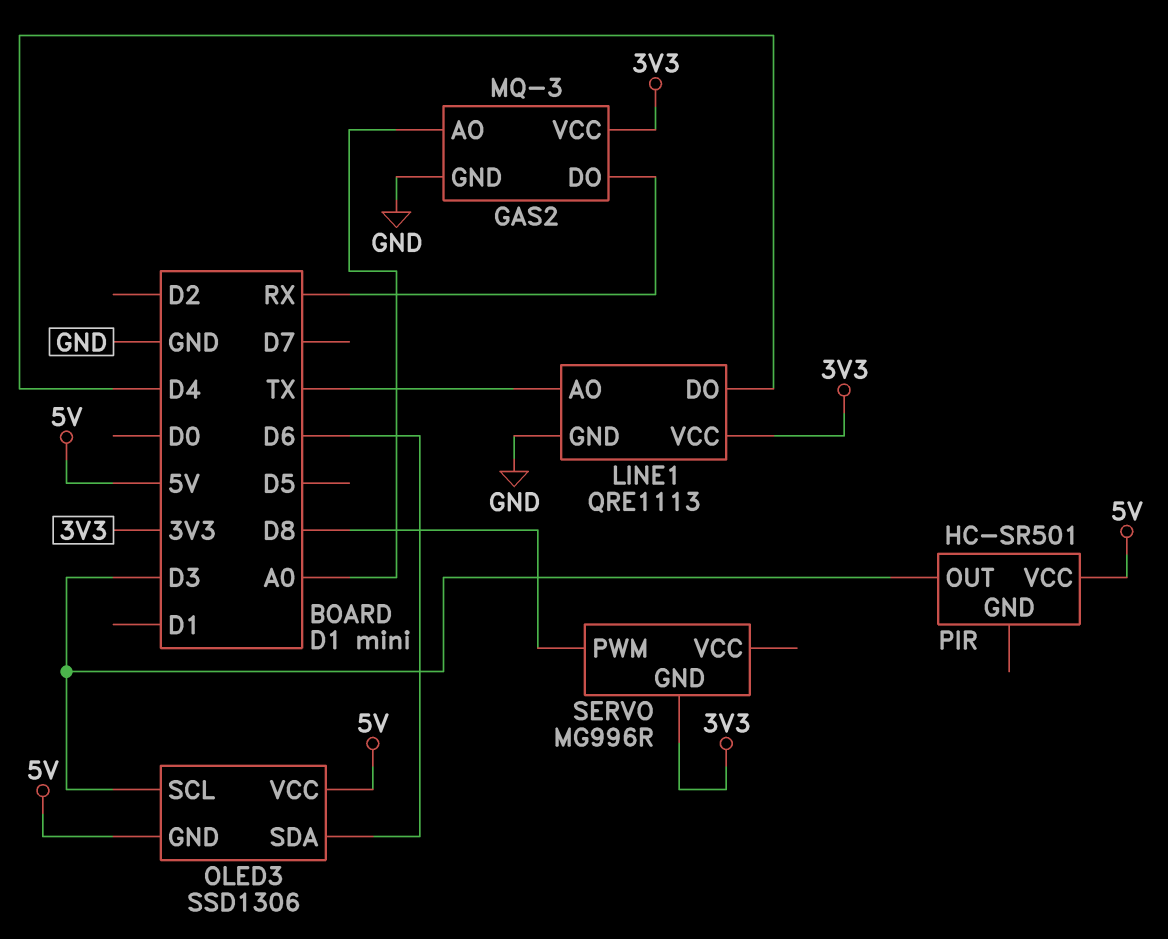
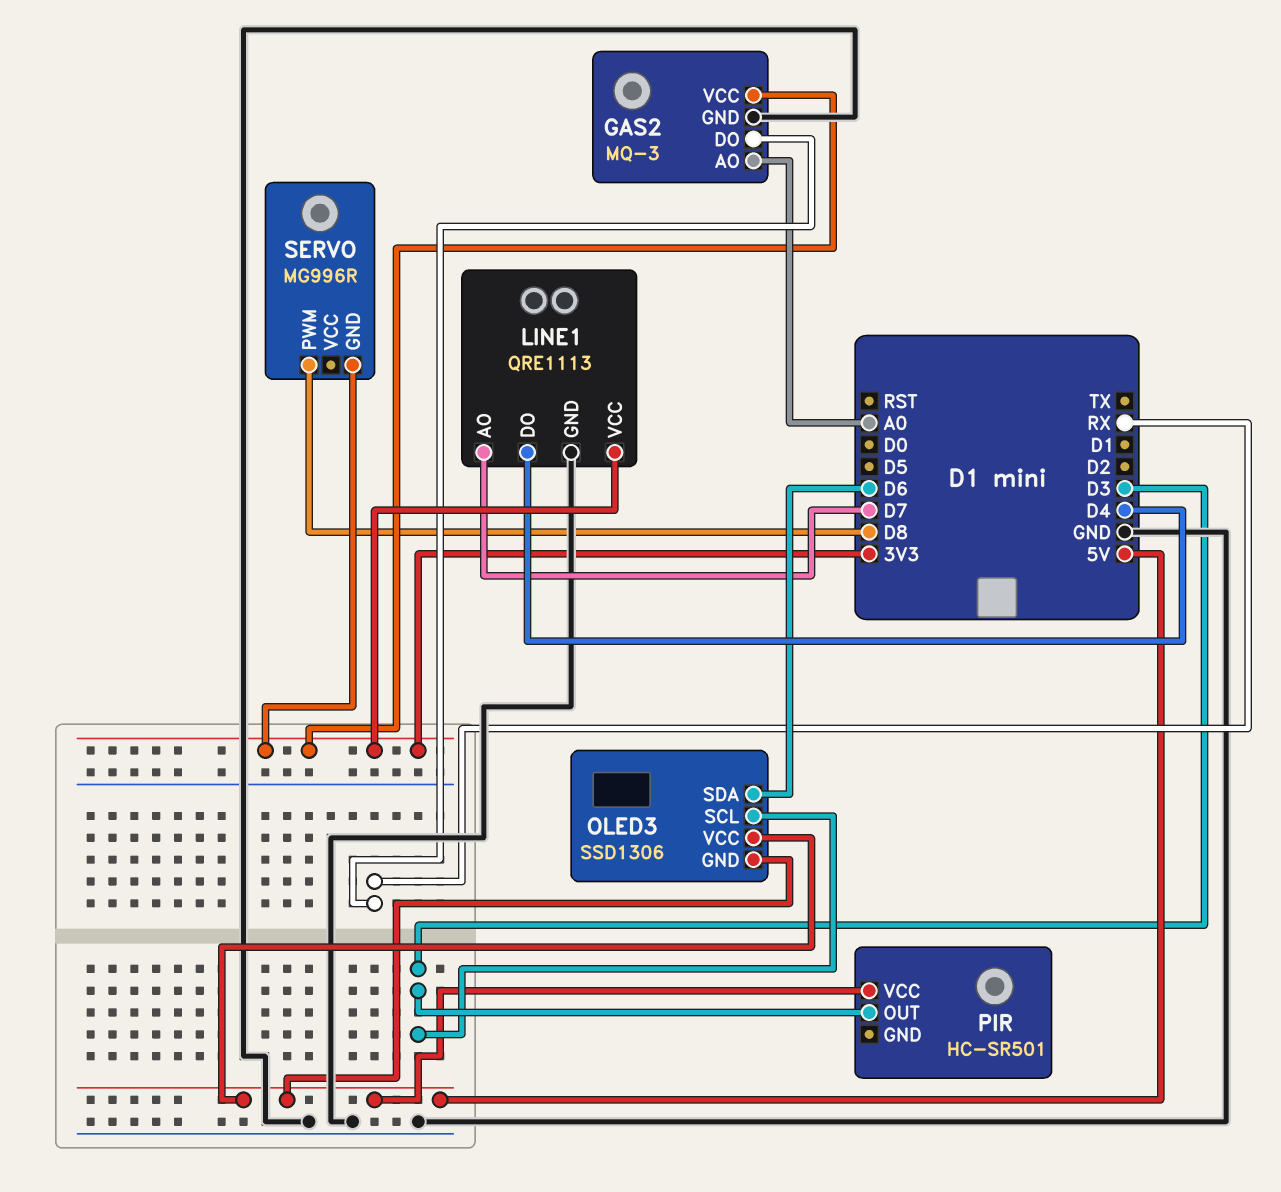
LINE1 pin AO: TX -> D7

